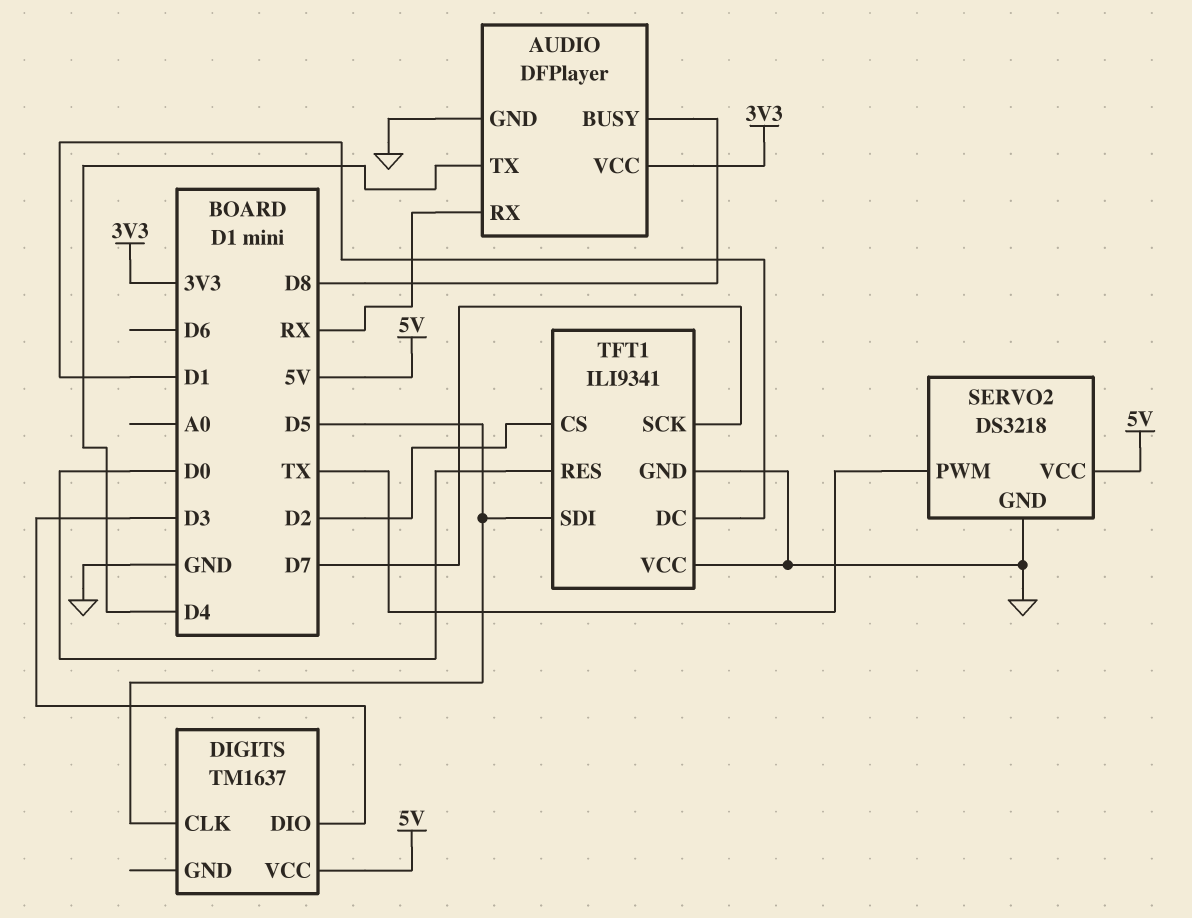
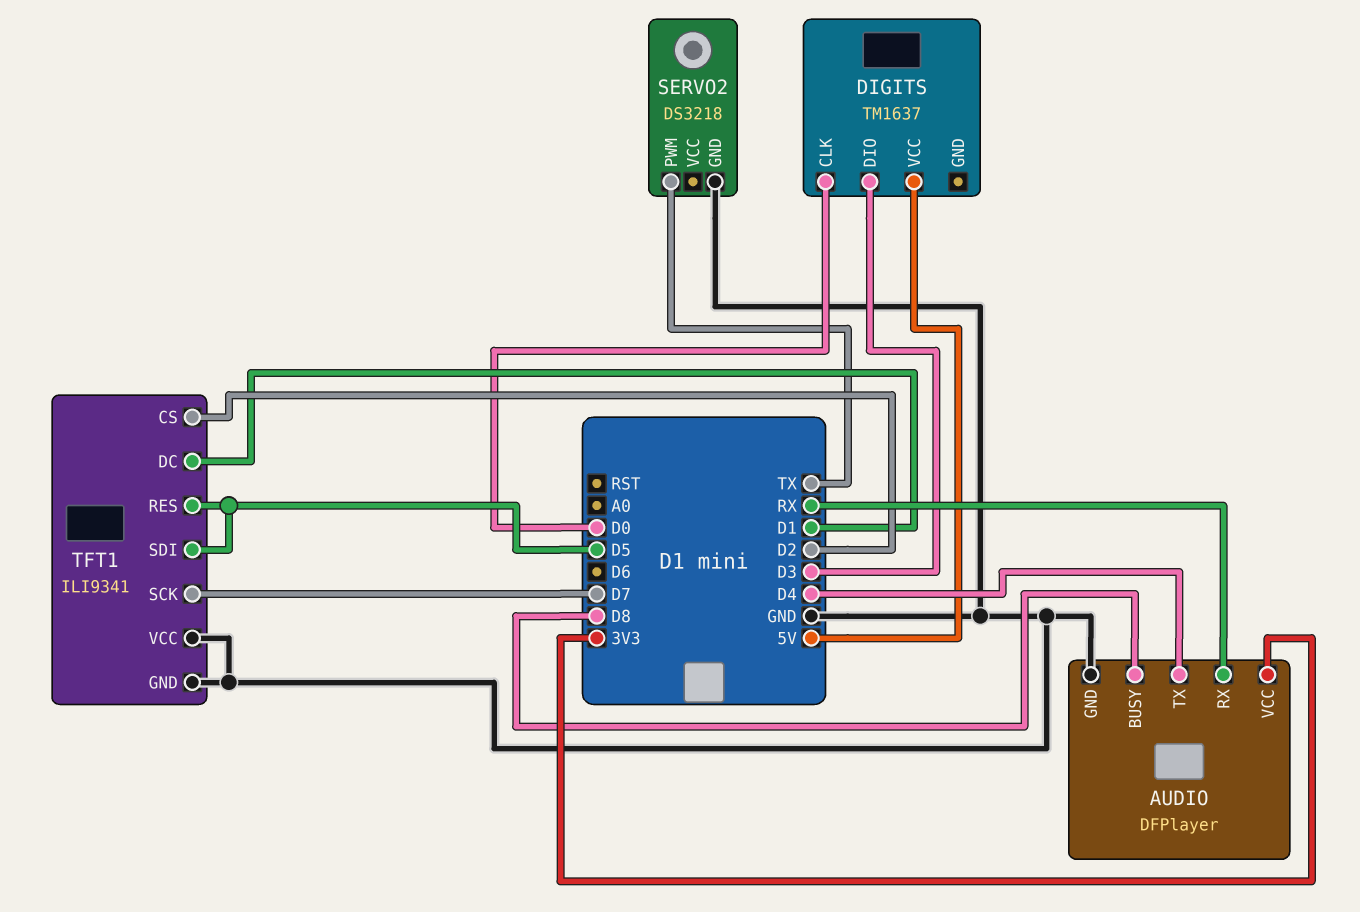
DIGITS pin CLK: D5 -> D0
SERVO2 pin VCC: 5V -> none
TFT1 pin RES: D0 -> D5

